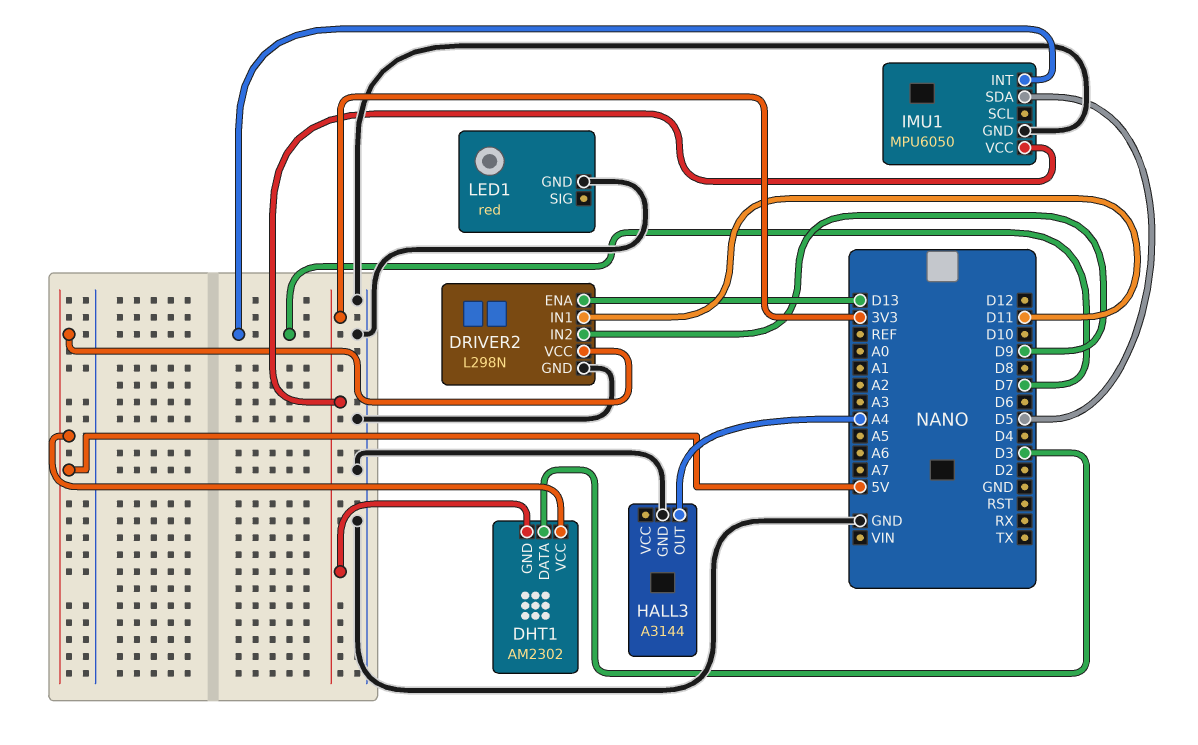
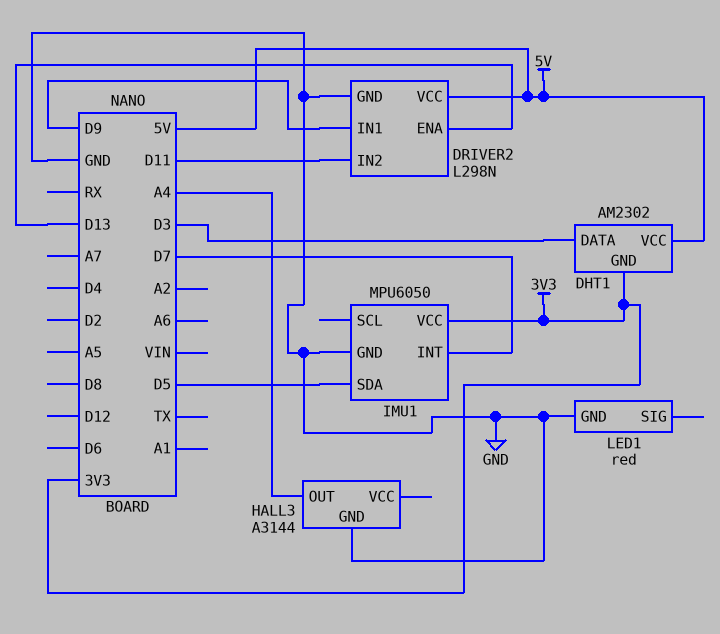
DRIVER2 pin IN1: D11 -> D9
DRIVER2 pin IN2: D9 -> D11

